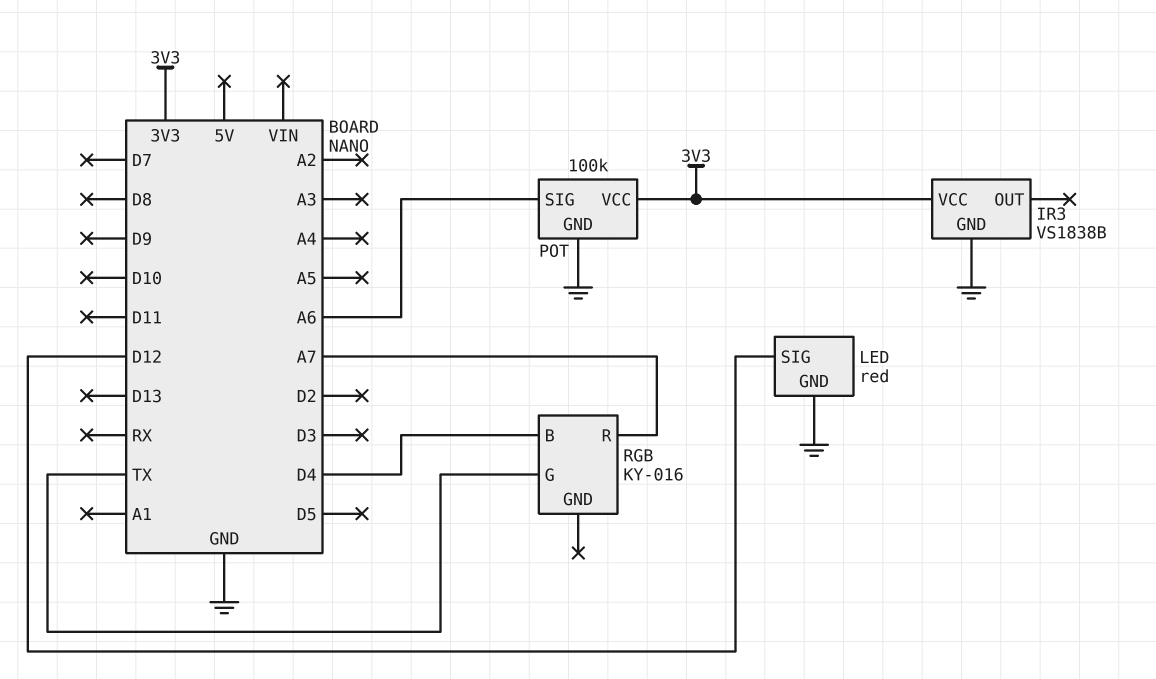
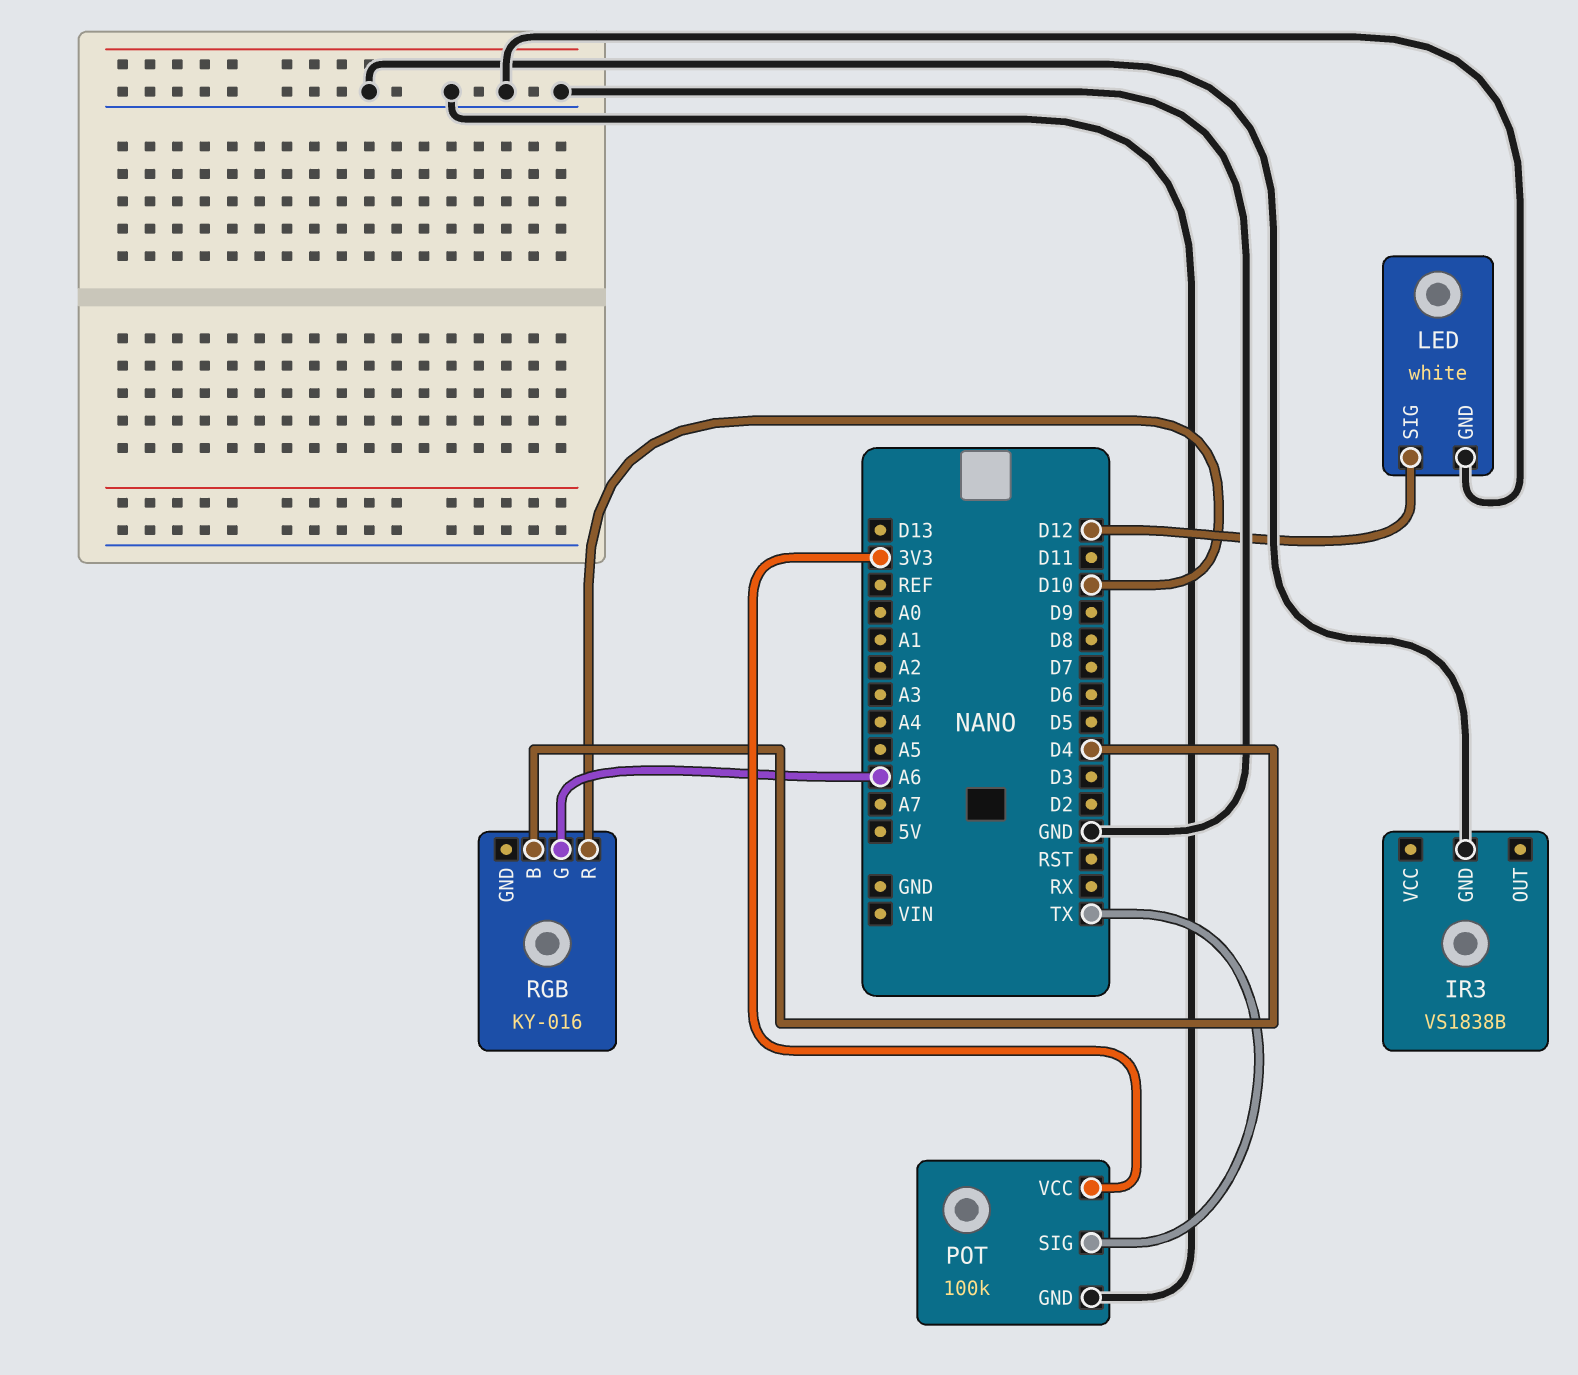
IR3 pin VCC: 3V3 -> none
LED: red -> white
POT pin SIG: A6 -> TX
RGB pin G: TX -> A6
RGB pin R: A7 -> D10

